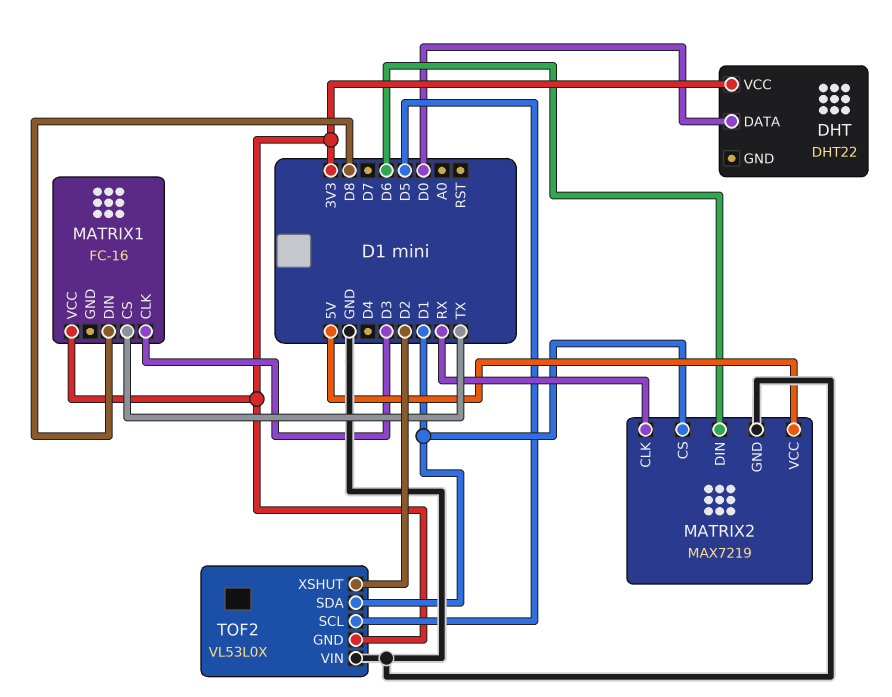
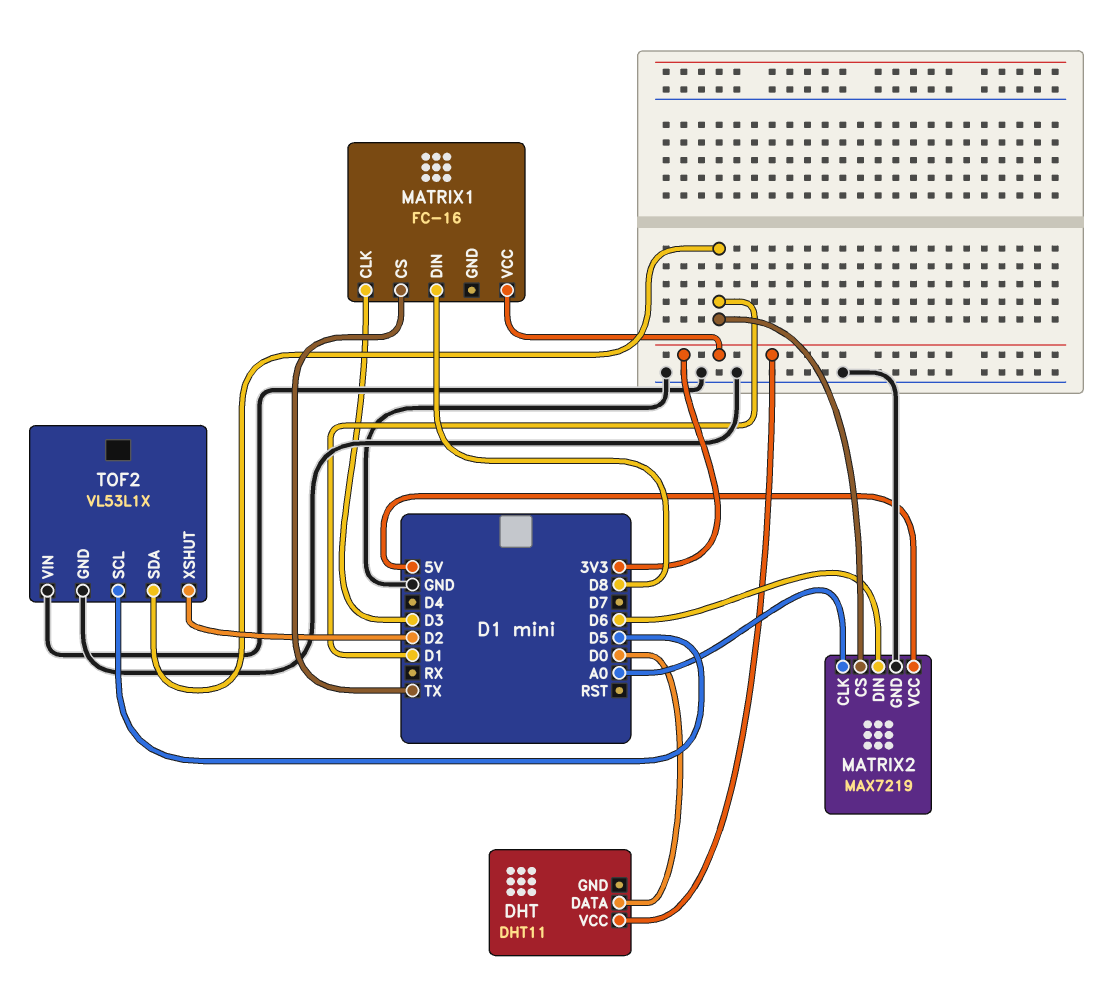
DHT: DHT22 -> DHT11
MATRIX2 pin CLK: RX -> A0
TOF2: VL53L0X -> VL53L1X
TOF2 pin GND: 3V3 -> GND

